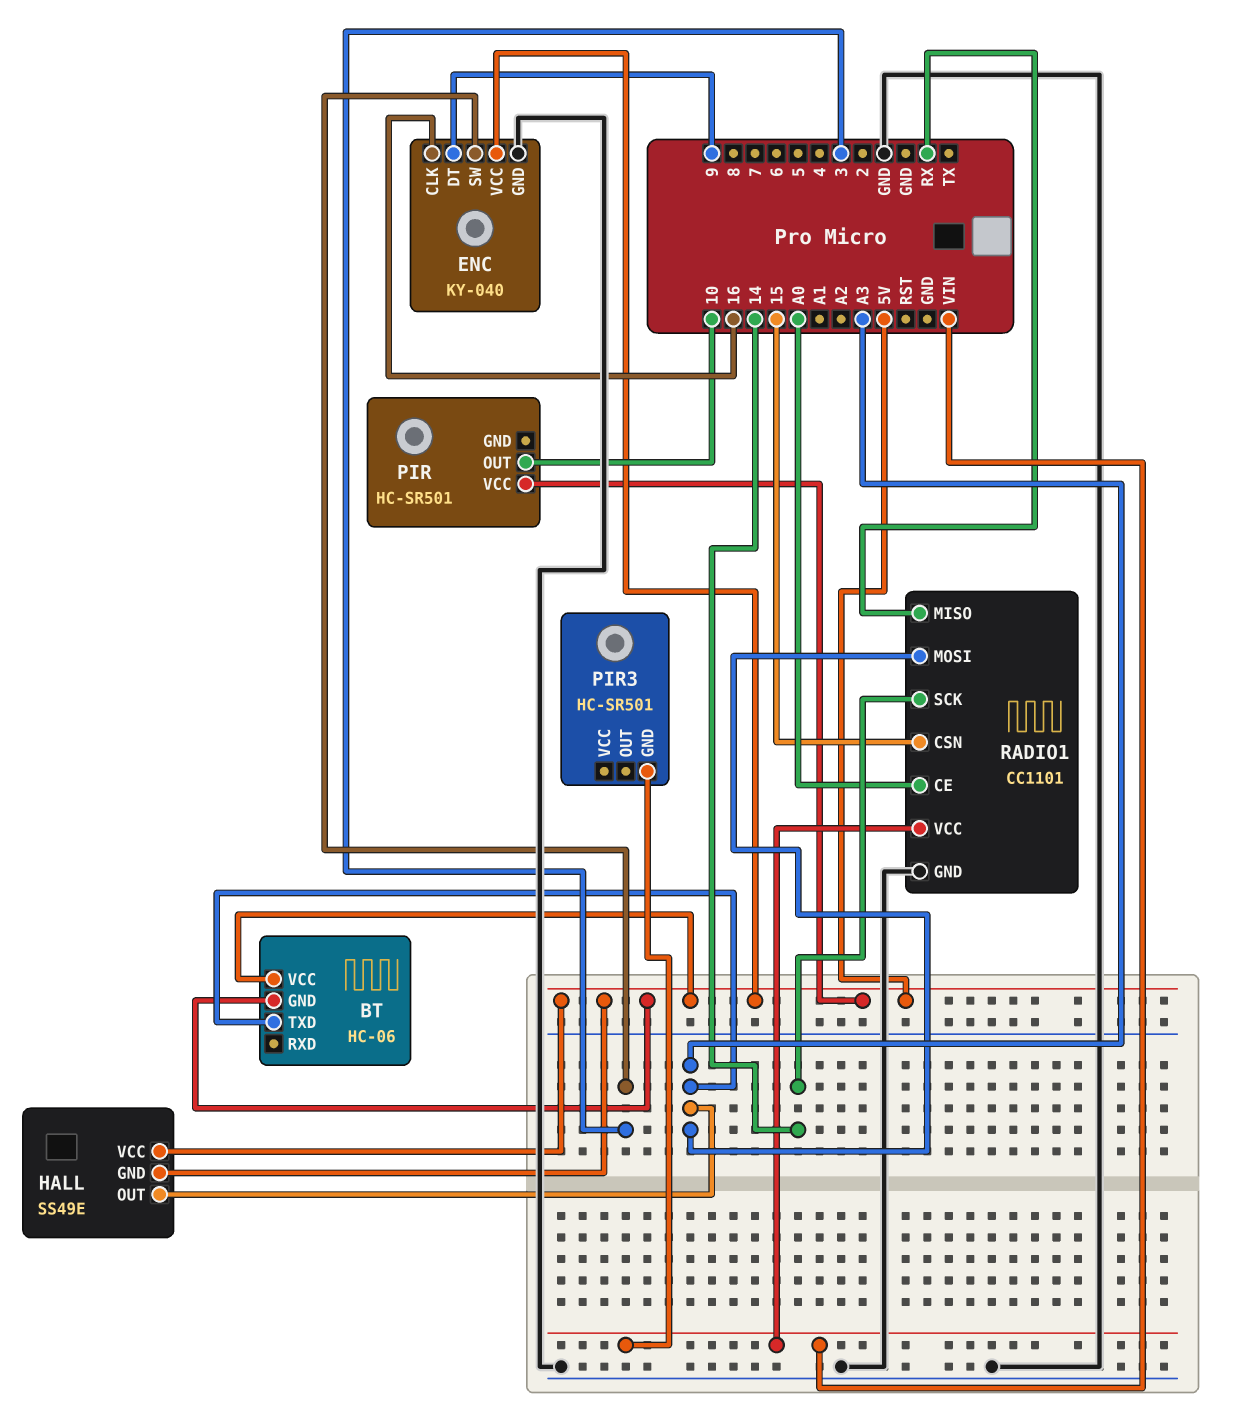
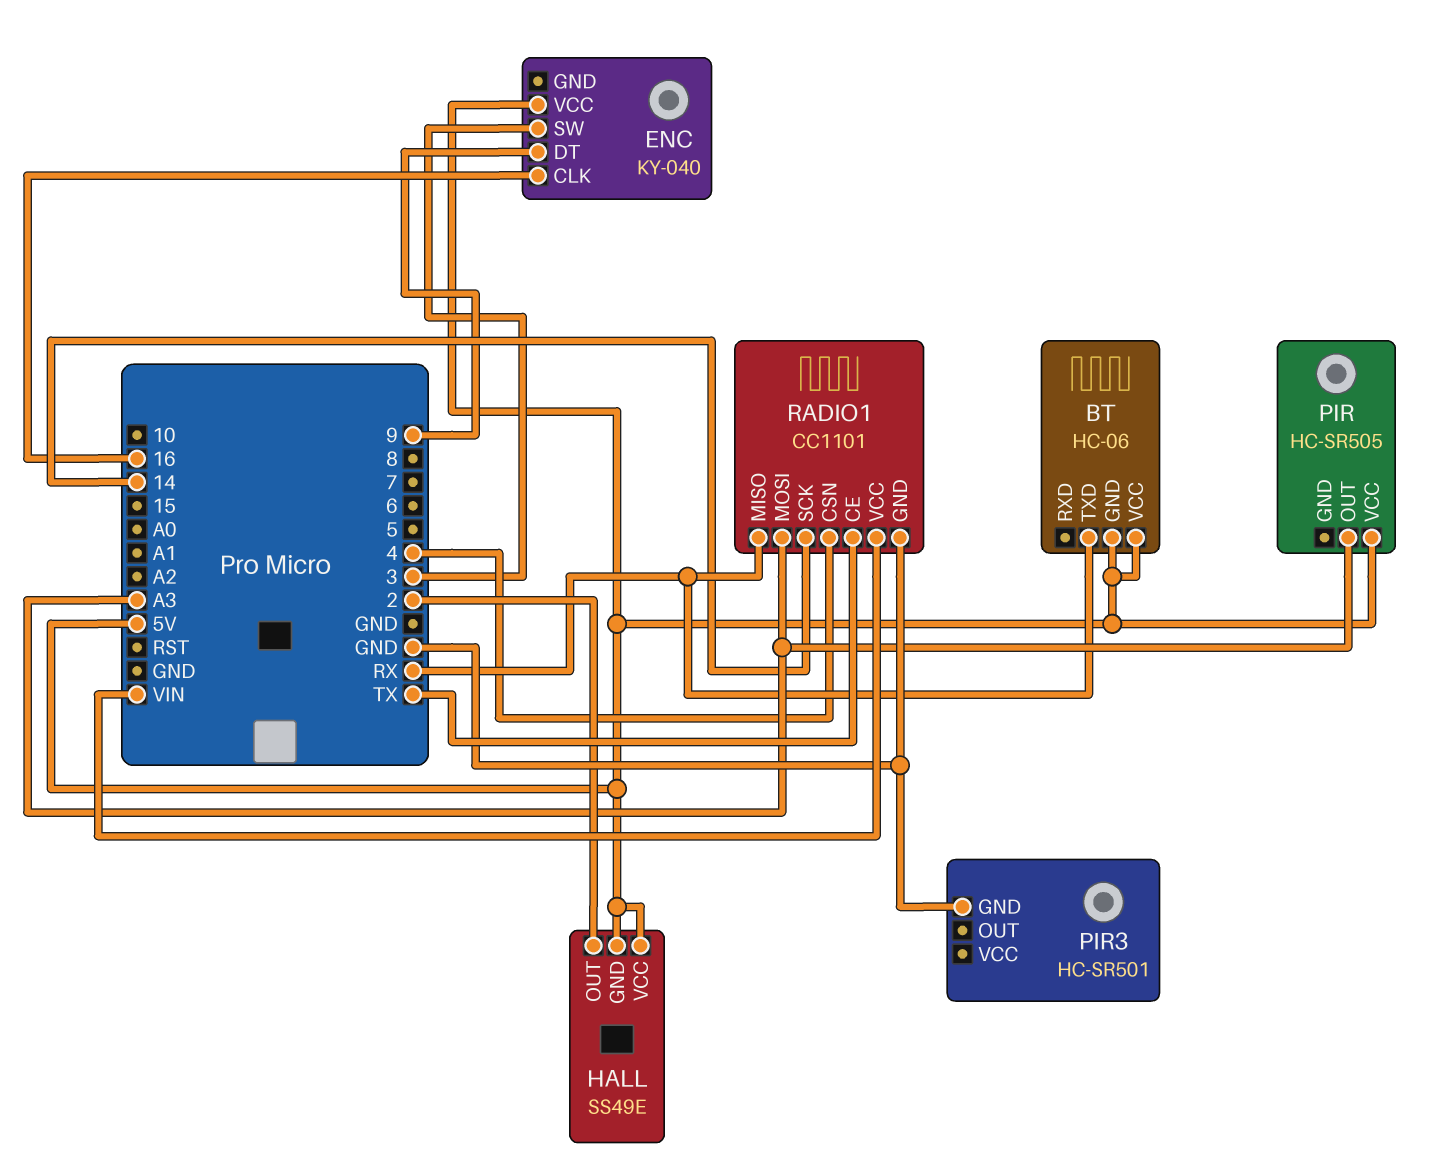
BT pin TXD: A3 -> RX
ENC pin GND: GND -> none
HALL pin OUT: A3 -> 2
PIR: HC-SR501 -> HC-SR505
PIR pin OUT: 10 -> A3
PIR3 pin GND: VIN -> GND
RADIO1 pin CE: A0 -> TX
RADIO1 pin CSN: 15 -> 4

